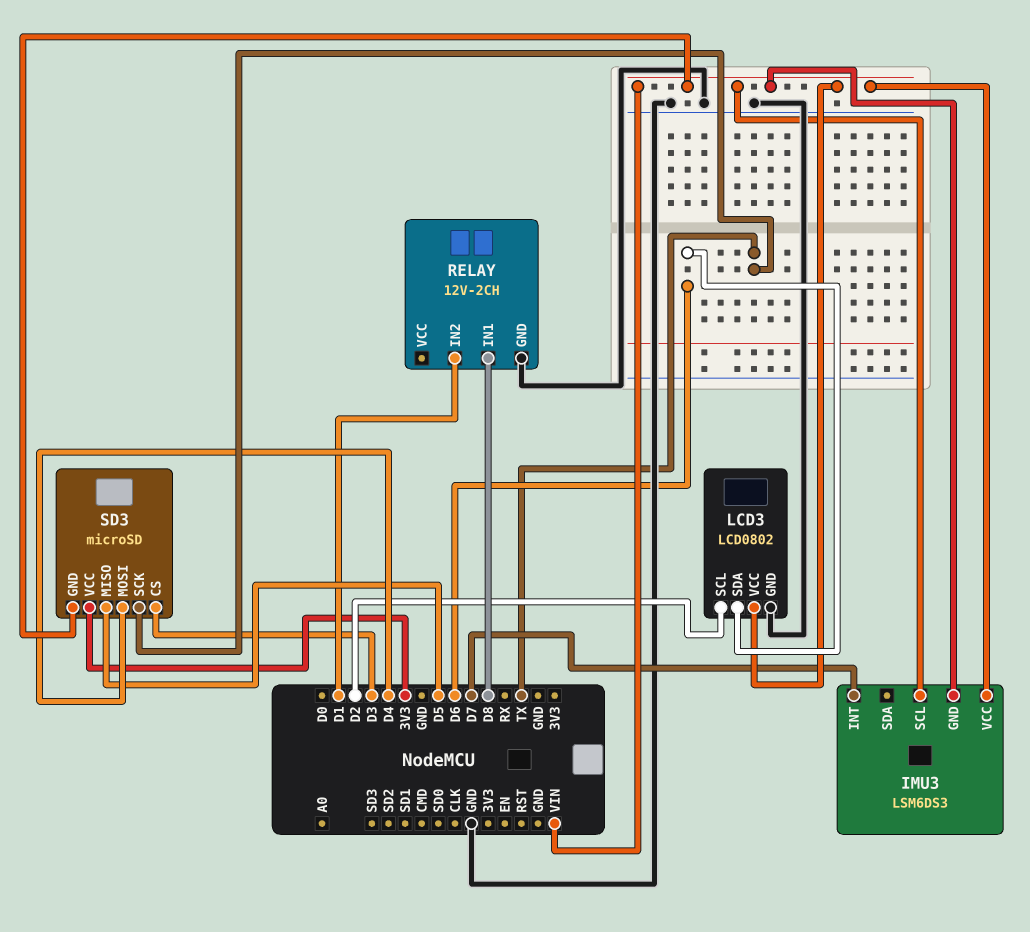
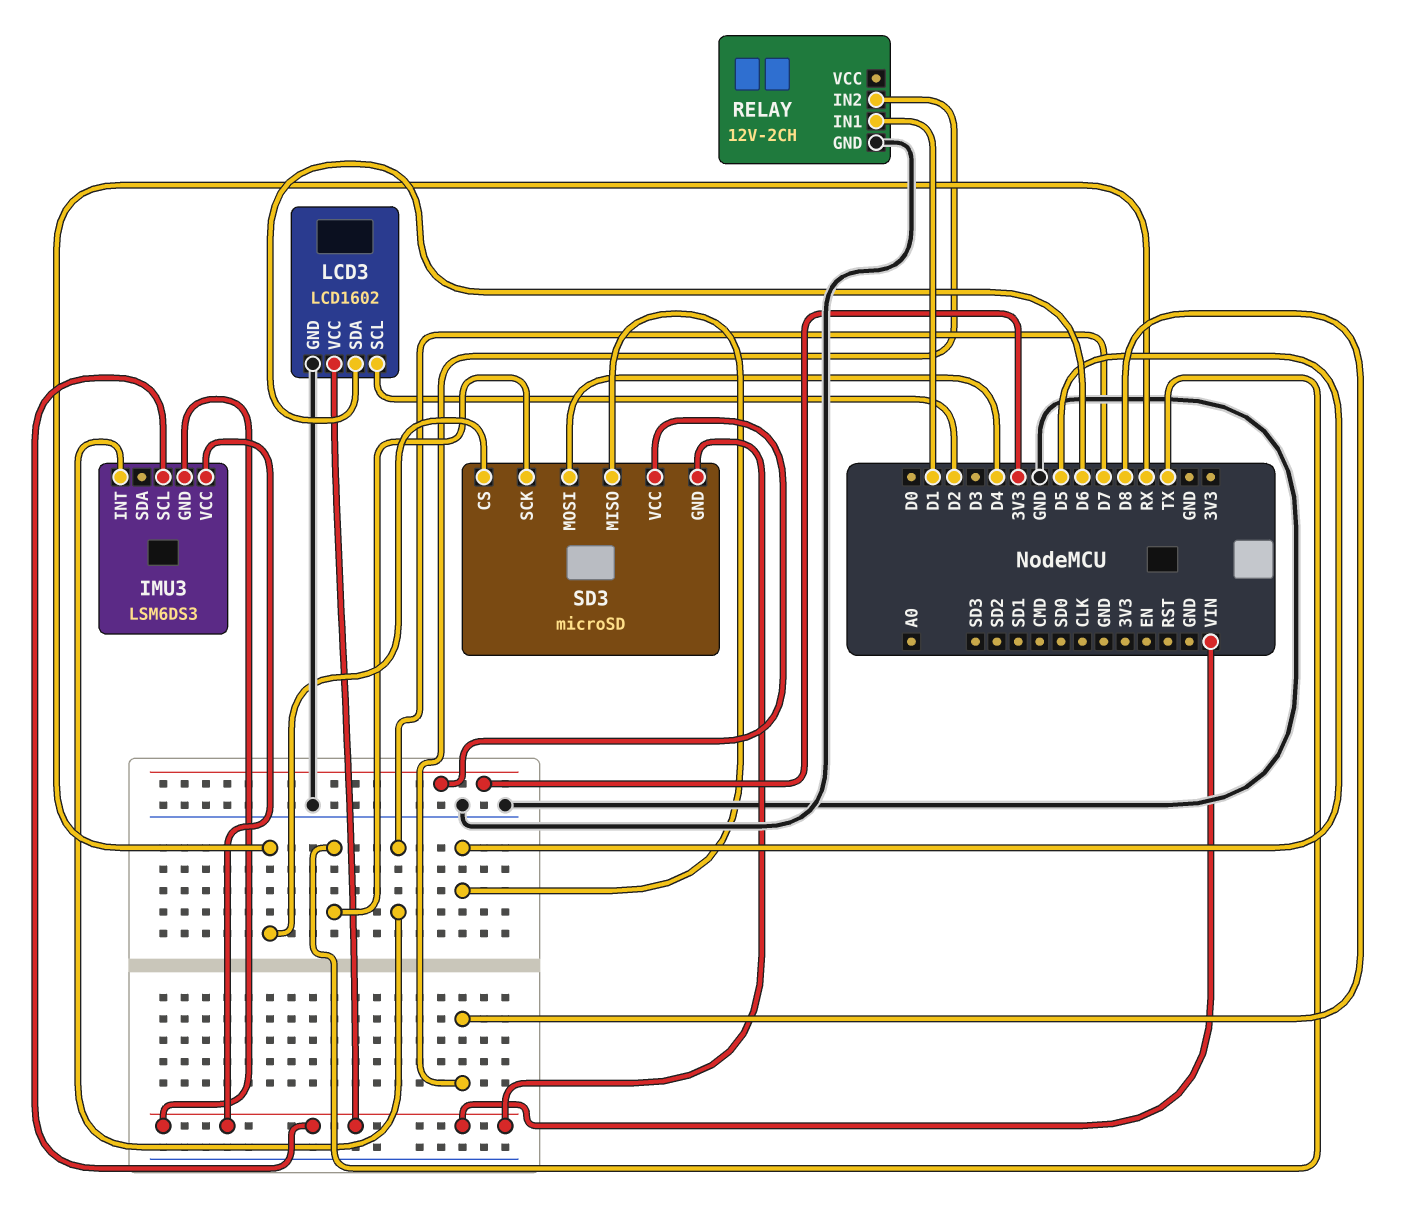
LCD3: LCD0802 -> LCD1602
RELAY pin IN1: D8 -> D1
RELAY pin IN2: D1 -> D8
SD3 pin CS: D3 -> RX

